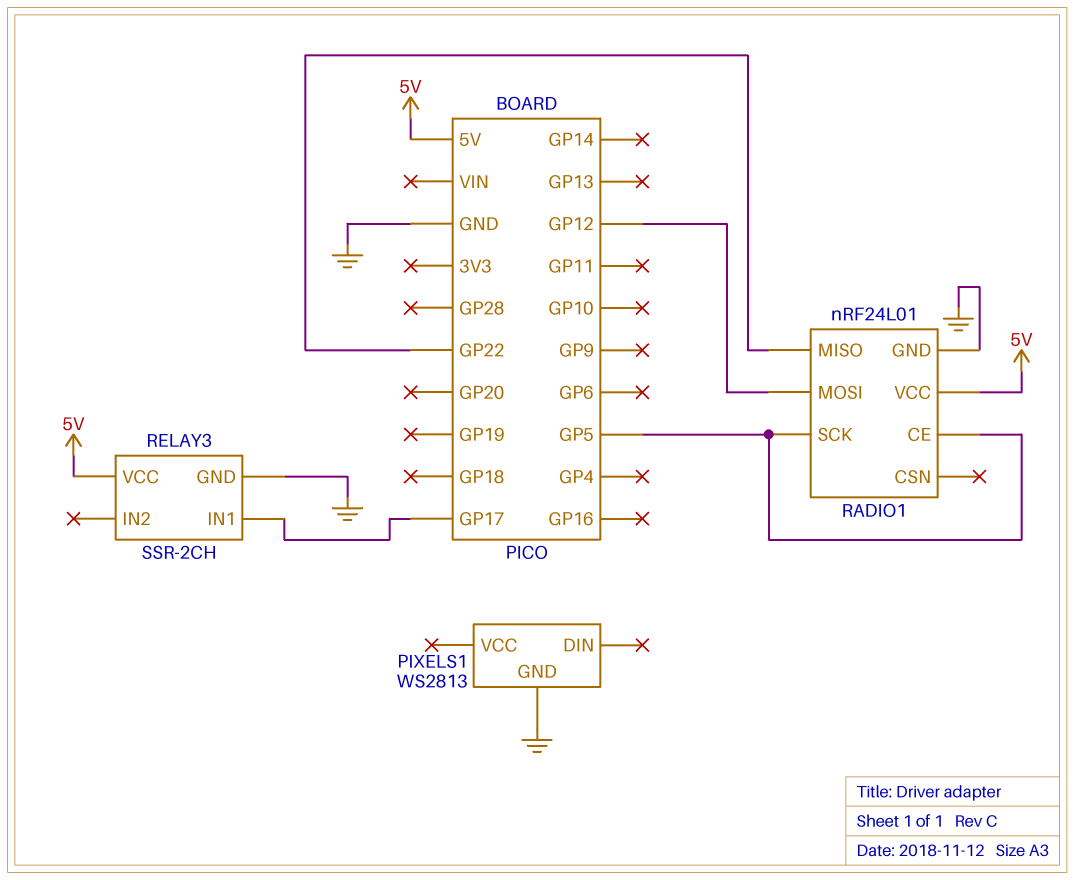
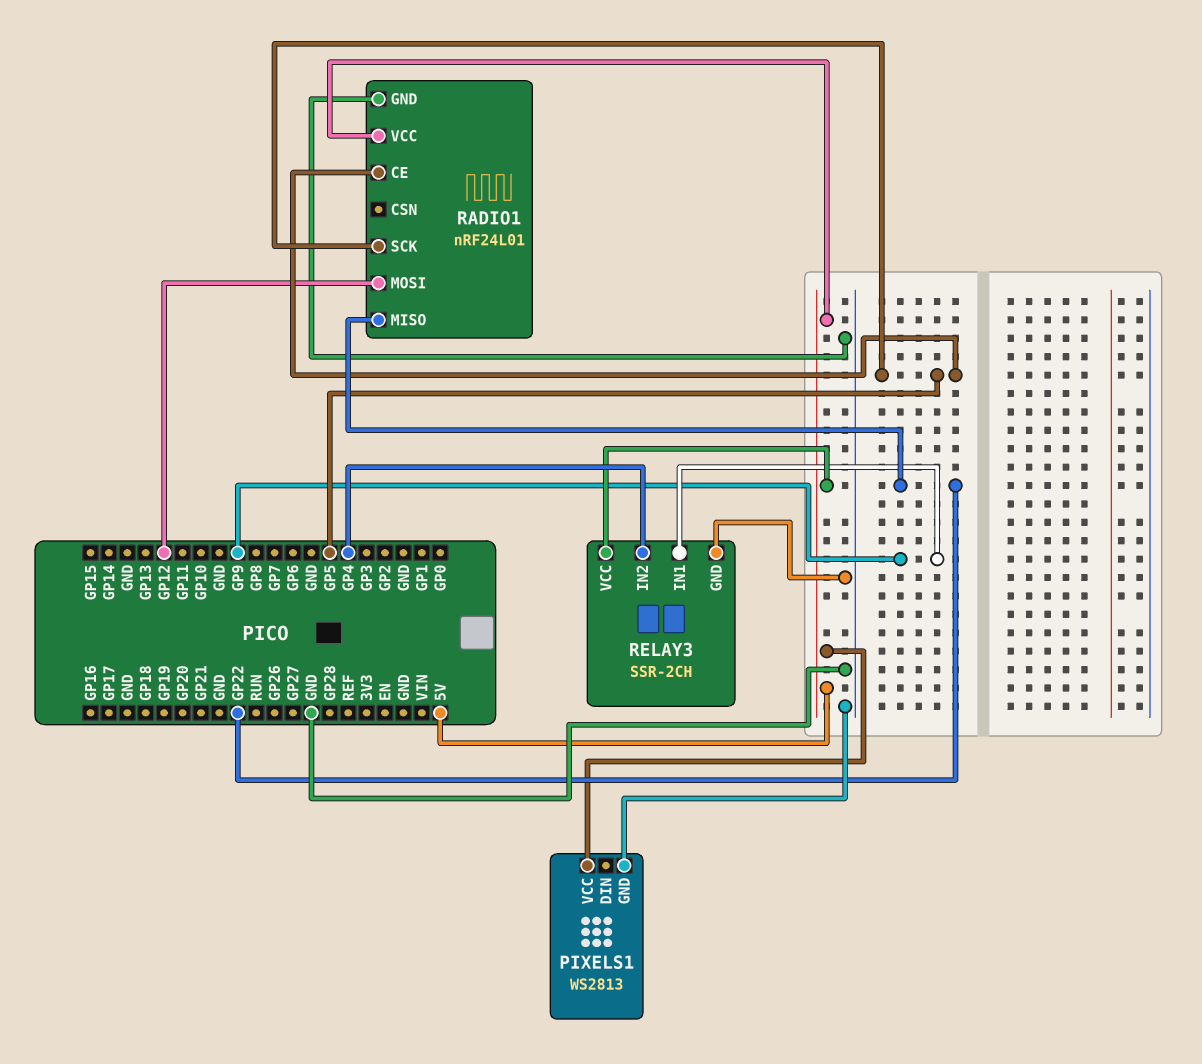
PIXELS1 pin VCC: none -> 5V
RELAY3 pin IN1: GP17 -> GP9
RELAY3 pin IN2: none -> GP4

